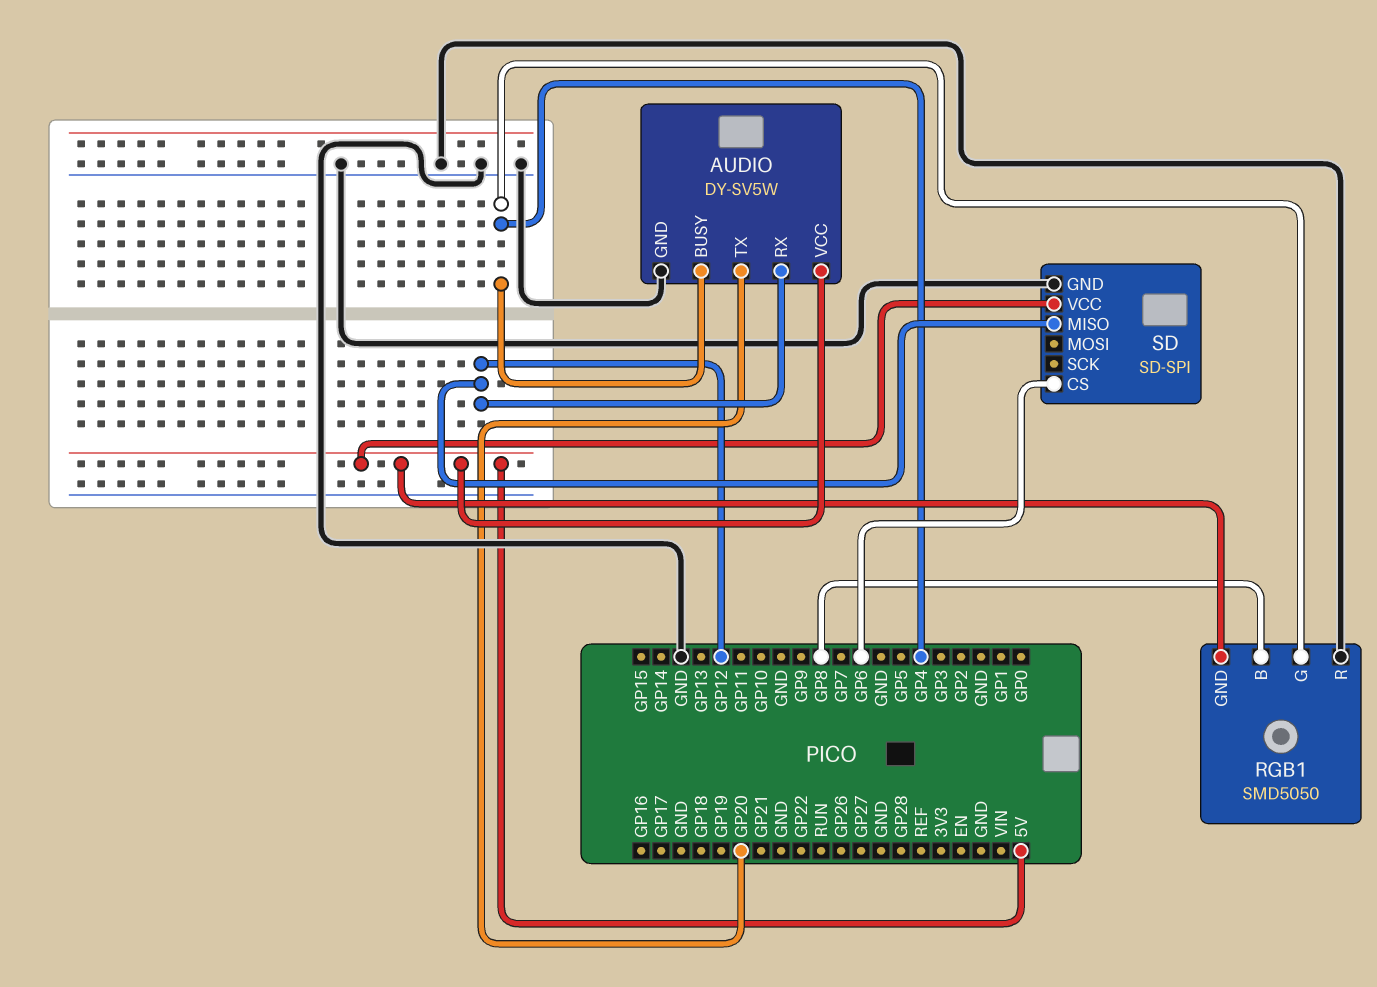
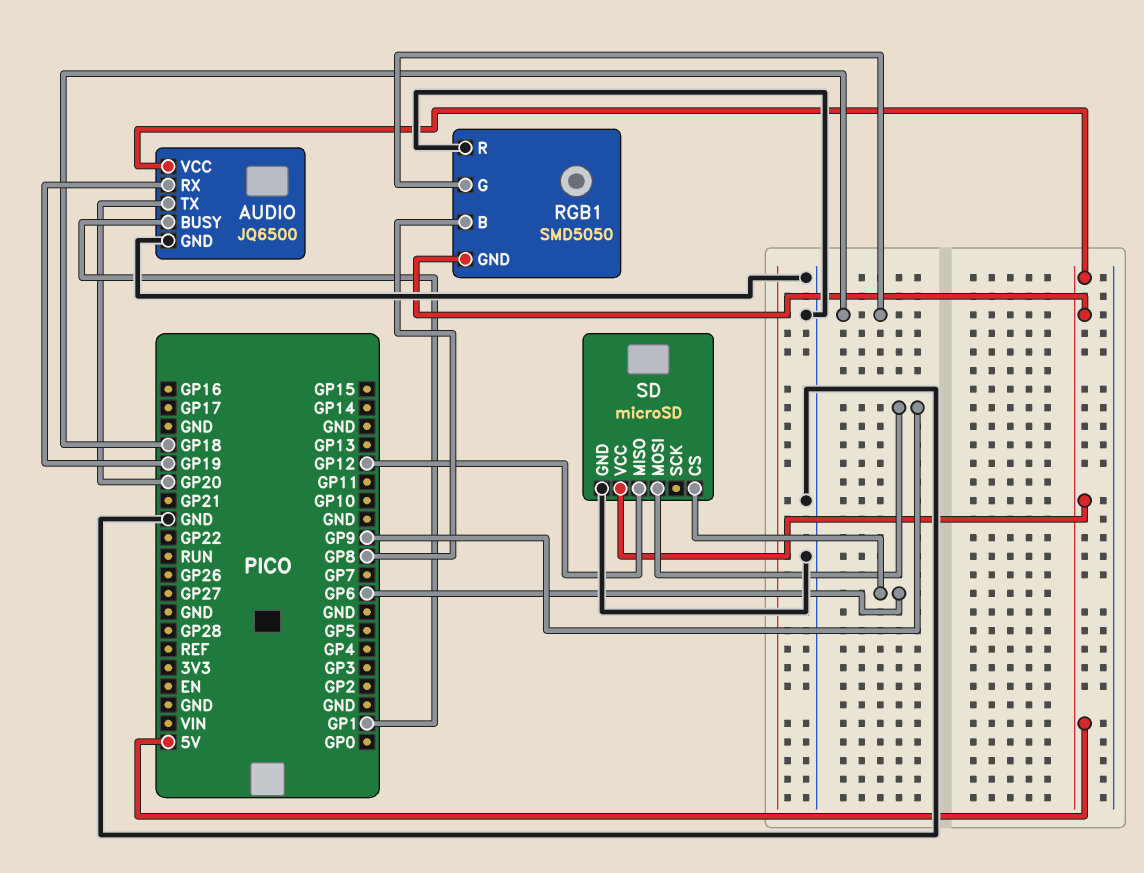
AUDIO: DY-SV5W -> JQ6500
AUDIO pin BUSY: GP4 -> GP1
AUDIO pin RX: GP12 -> GP19
RGB1 pin G: GP4 -> GP18
SD: SD-SPI -> microSD
SD pin MOSI: none -> GP9

